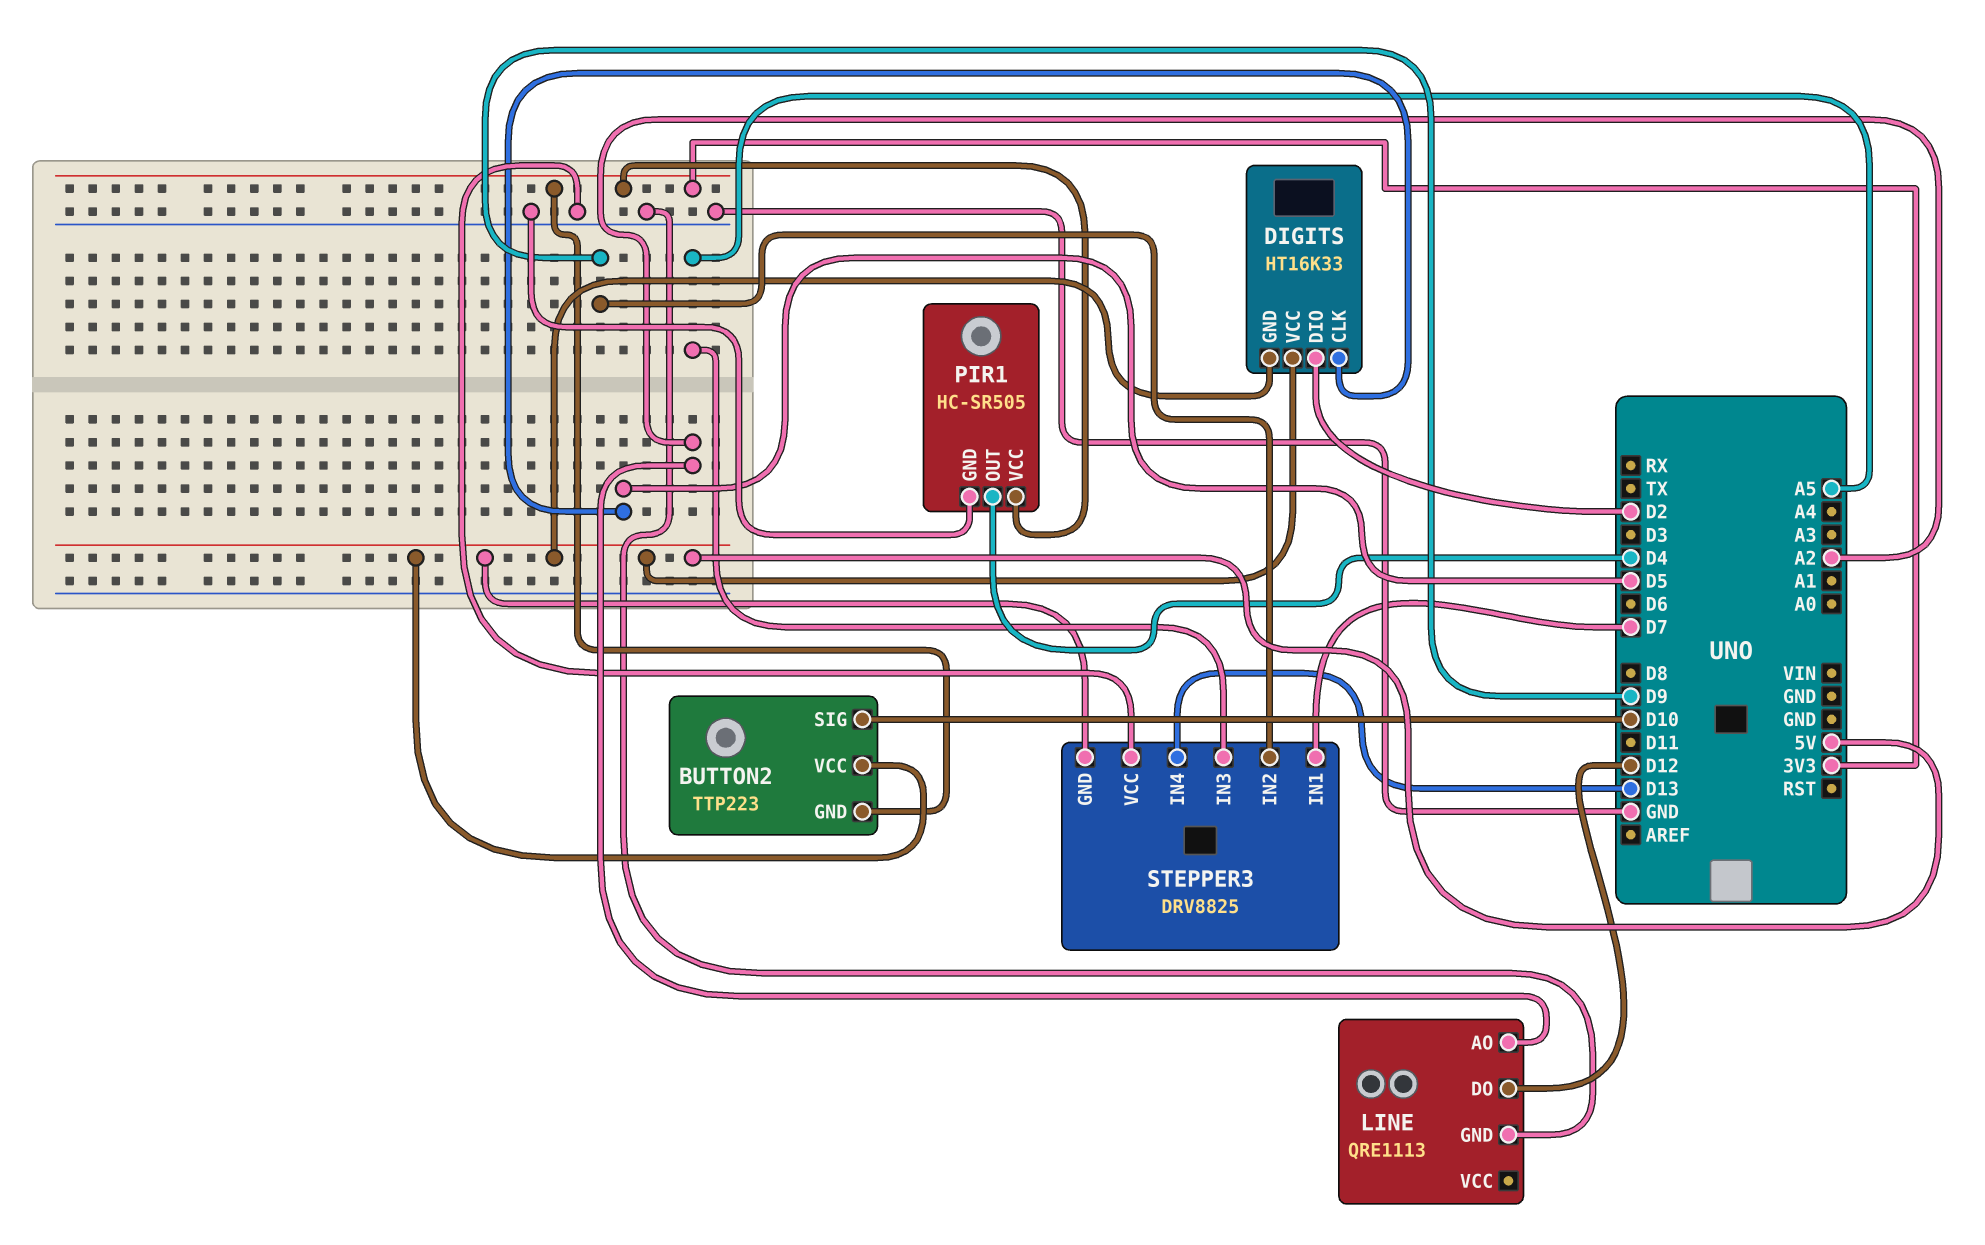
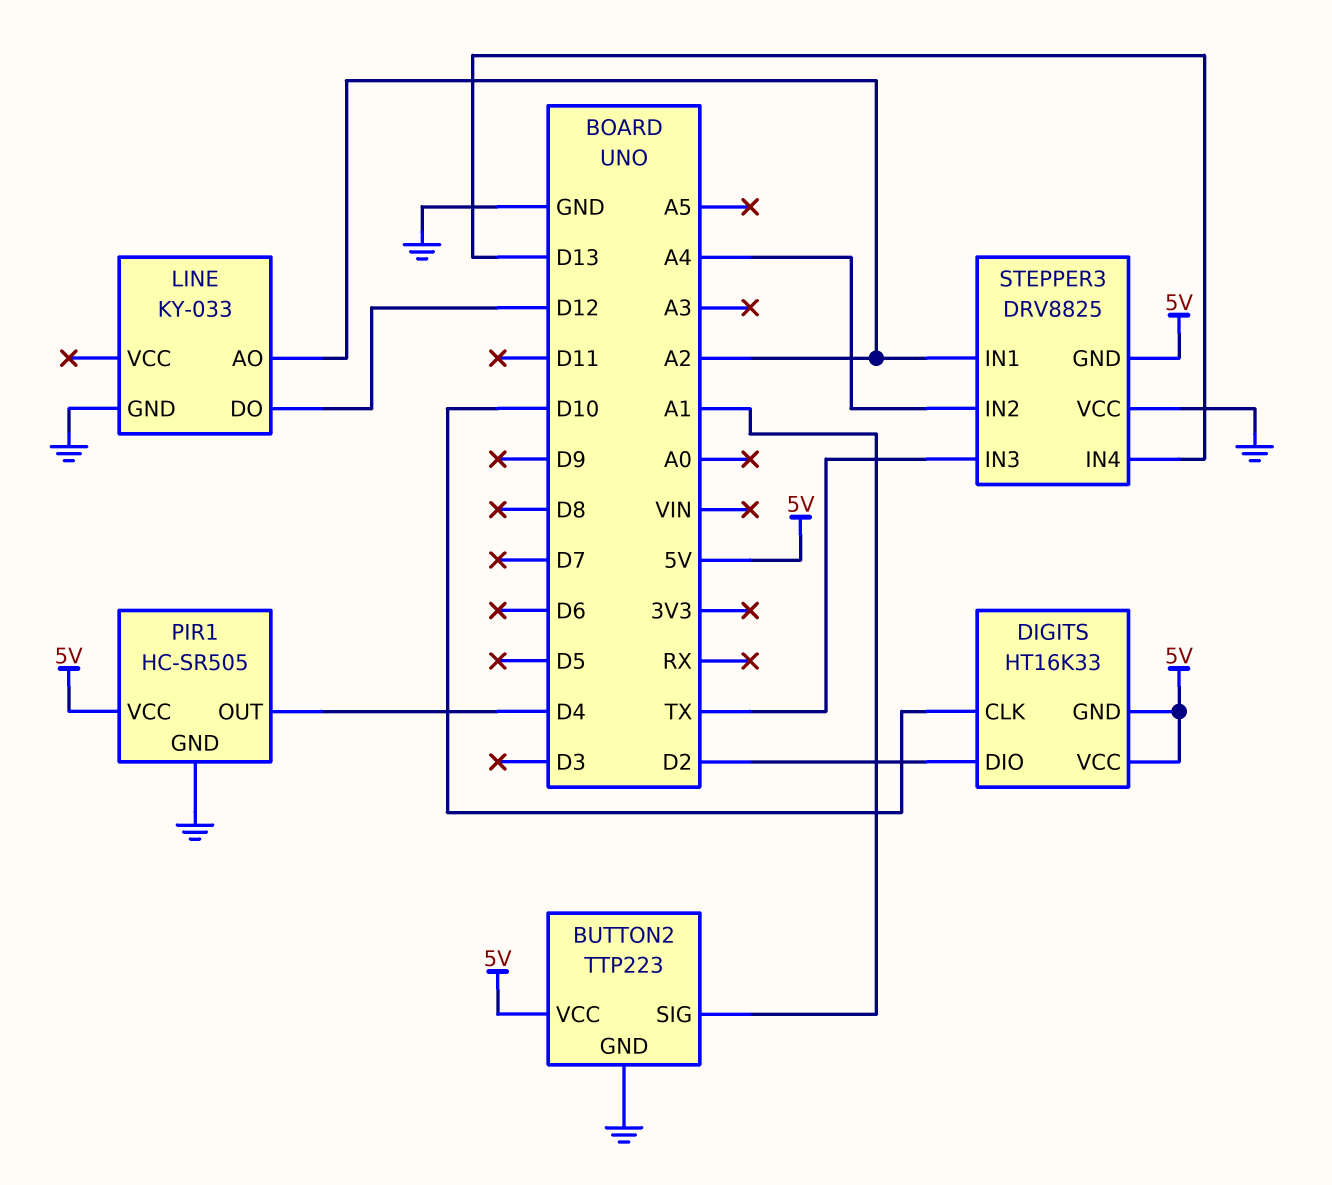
BUTTON2 pin GND: 3V3 -> GND
BUTTON2 pin SIG: D10 -> A1
DIGITS pin CLK: D5 -> D10
LINE: QRE1113 -> KY-033
PIR1 pin VCC: 3V3 -> 5V
STEPPER3 pin IN1: D7 -> A2
STEPPER3 pin IN2: D9 -> A4
STEPPER3 pin IN3: A5 -> TX

